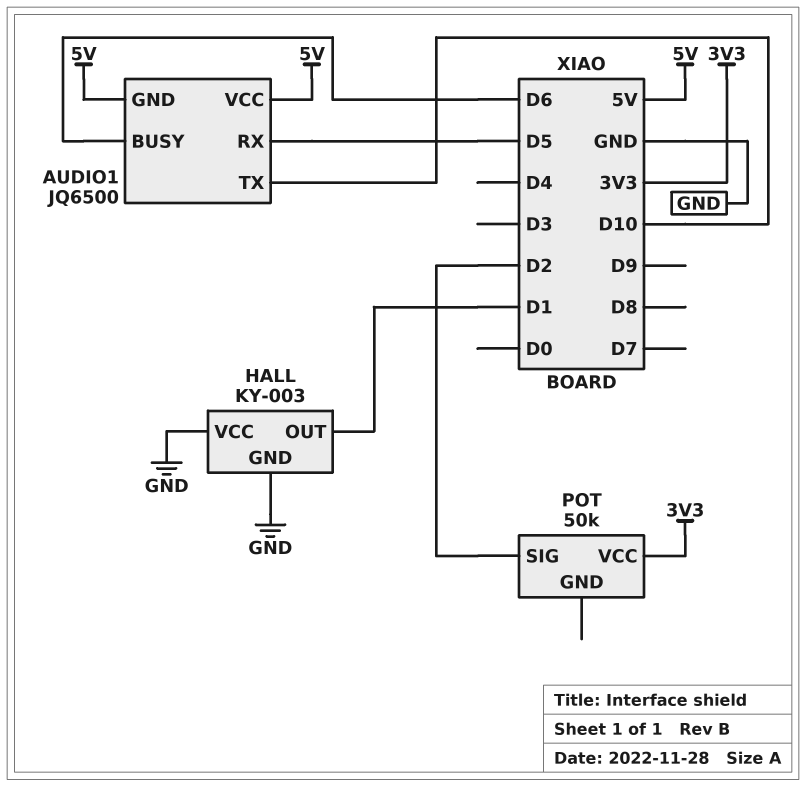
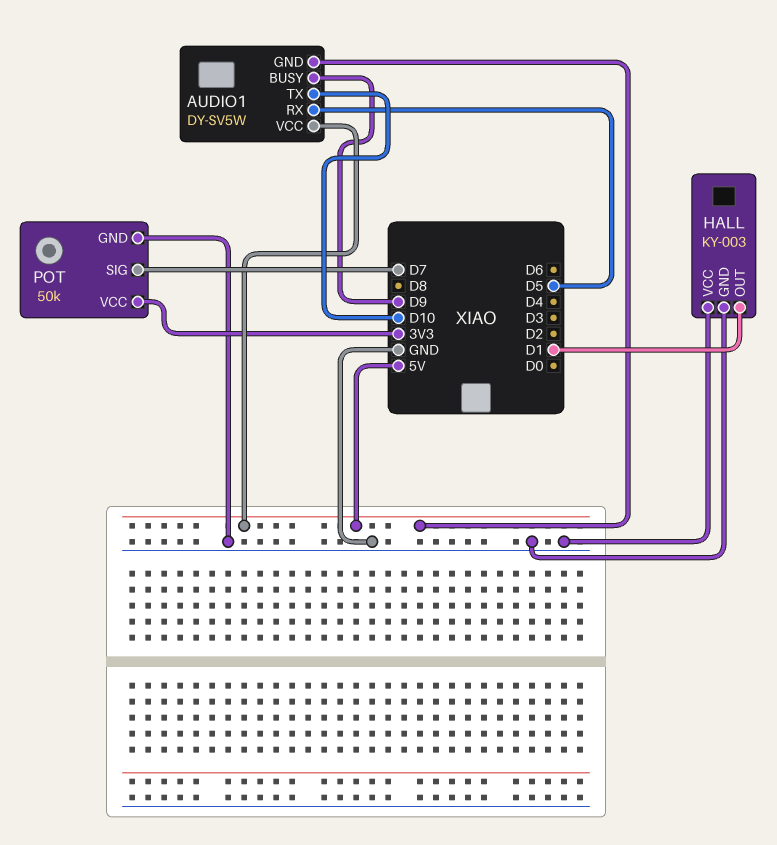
AUDIO1: JQ6500 -> DY-SV5W
AUDIO1 pin BUSY: D6 -> D9
POT pin GND: none -> GND
POT pin SIG: D2 -> D7

